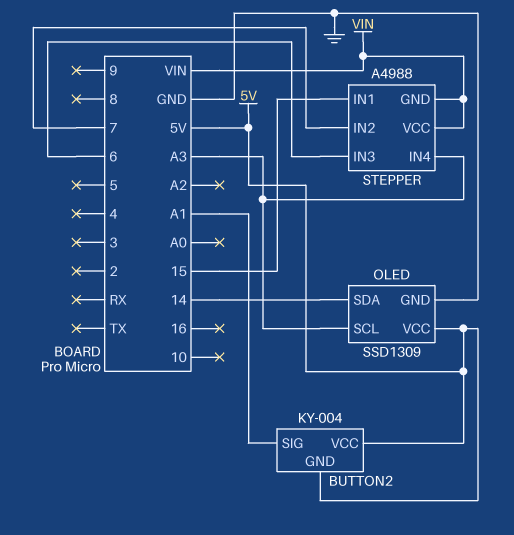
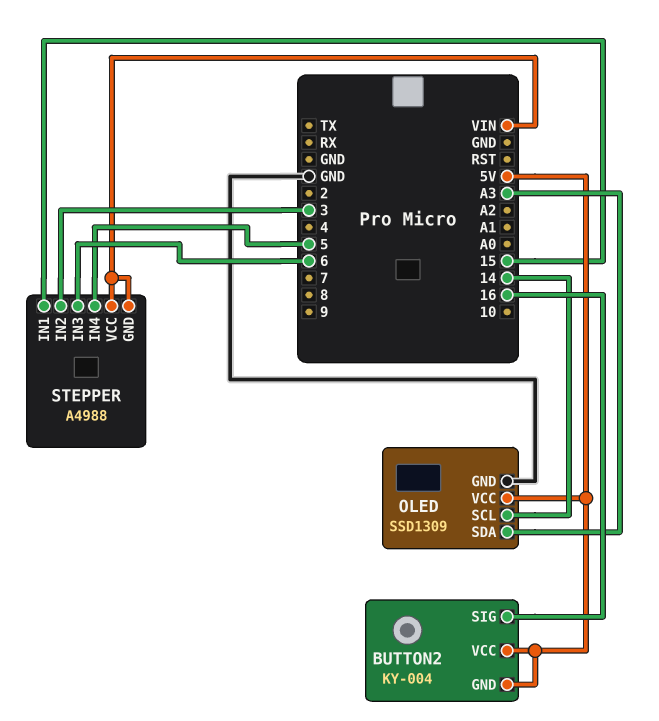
BUTTON2 pin SIG: A1 -> 16
OLED pin SCL: A3 -> 14
OLED pin SDA: 14 -> A3
STEPPER pin IN2: 7 -> 3
STEPPER pin IN4: A3 -> 5

